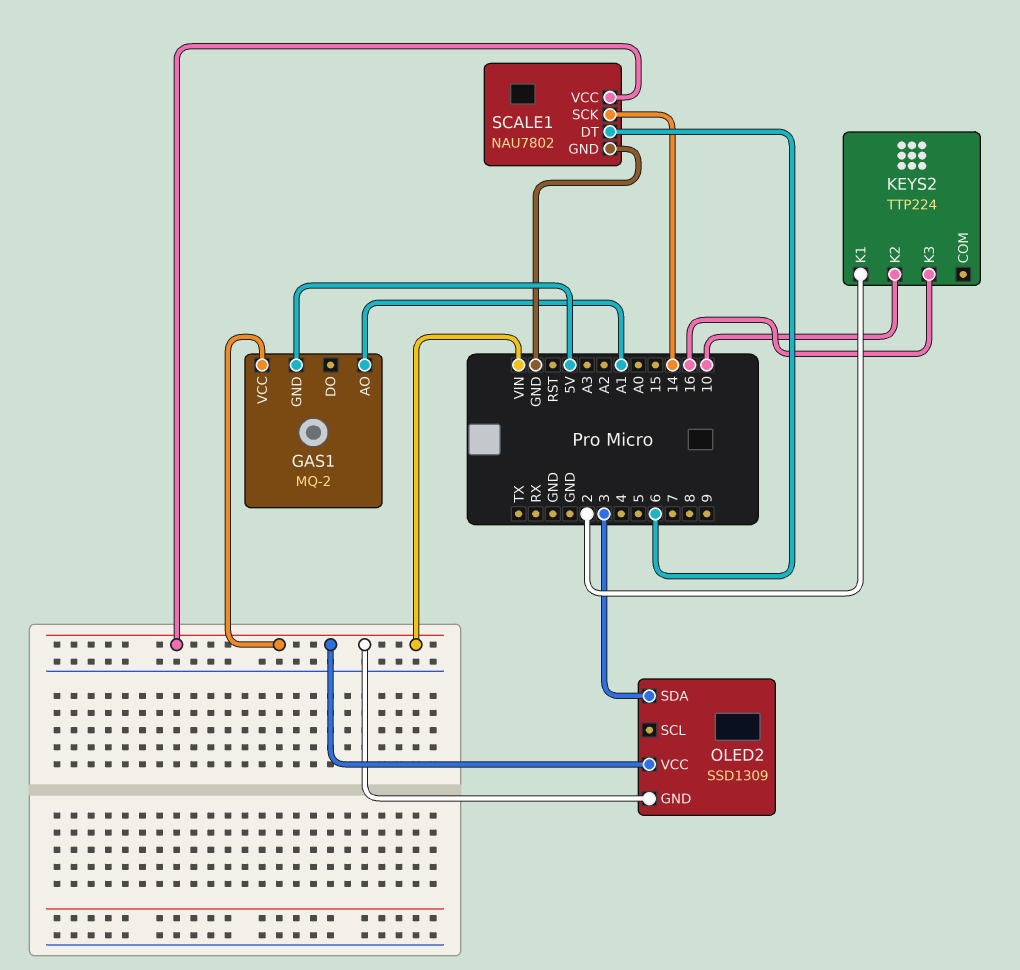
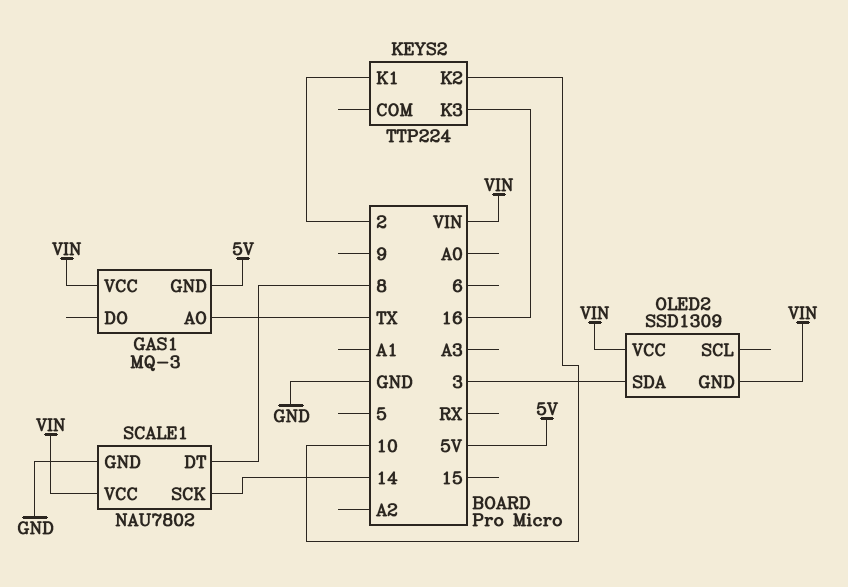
GAS1: MQ-2 -> MQ-3
GAS1 pin AO: A1 -> TX
SCALE1 pin DT: 6 -> 8

